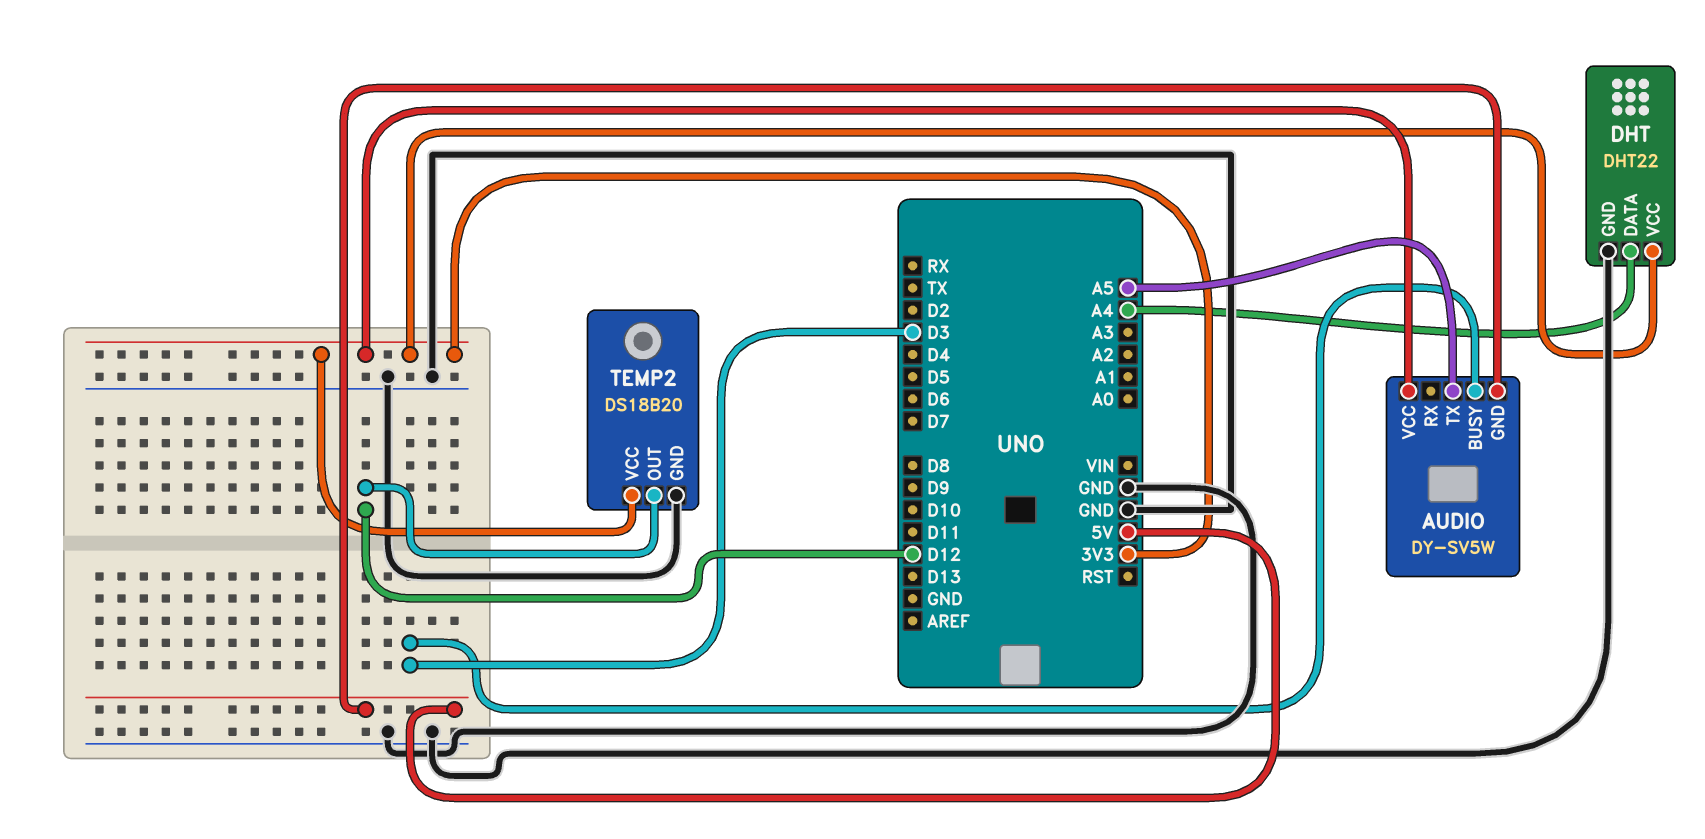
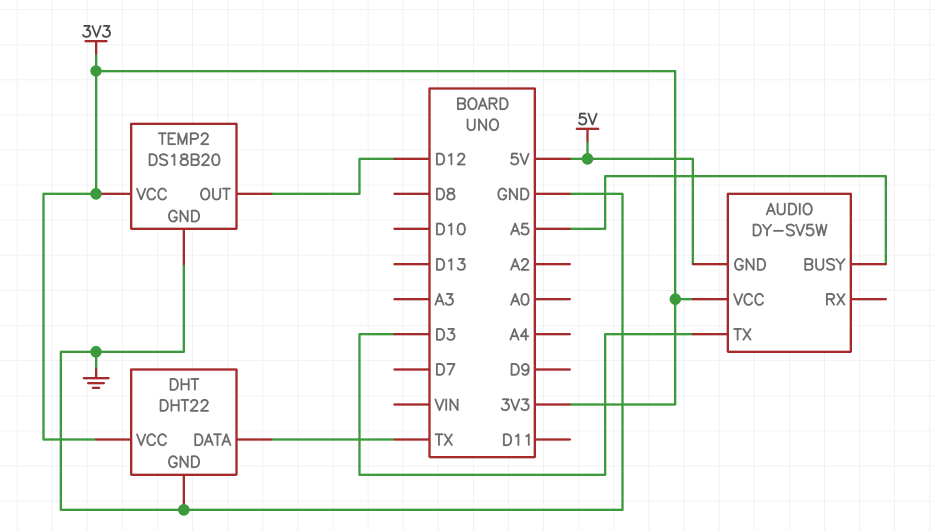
AUDIO pin BUSY: D3 -> A5
AUDIO pin TX: A5 -> D3
DHT pin DATA: A4 -> TX

